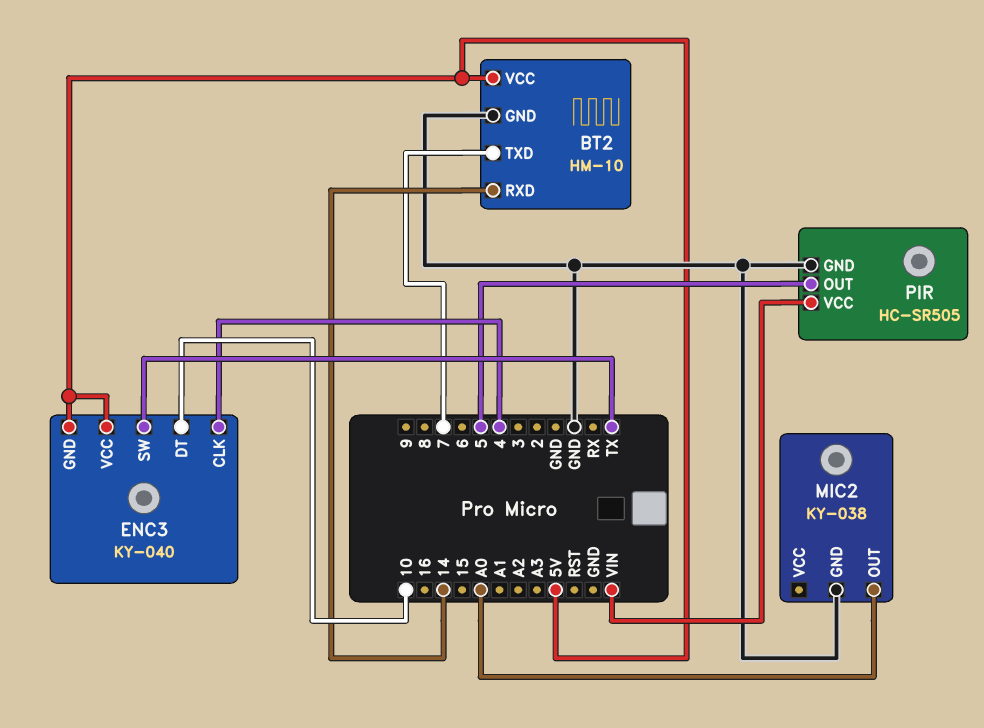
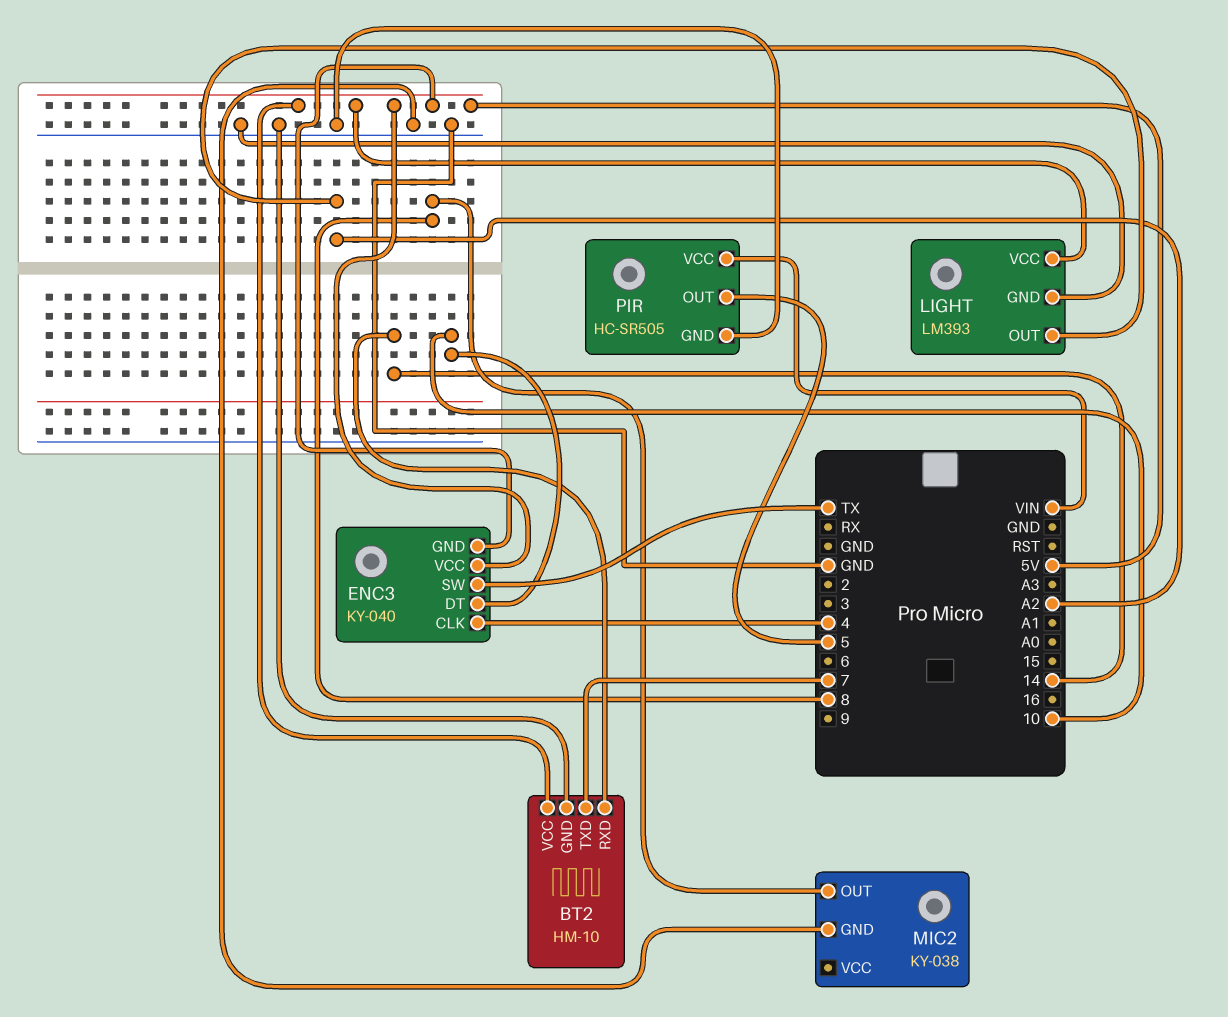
LIGHT: none -> LM393
LIGHT pin GND: none -> GND
LIGHT pin OUT: none -> A2
LIGHT pin VCC: none -> 5V
MIC2 pin OUT: A0 -> 8

